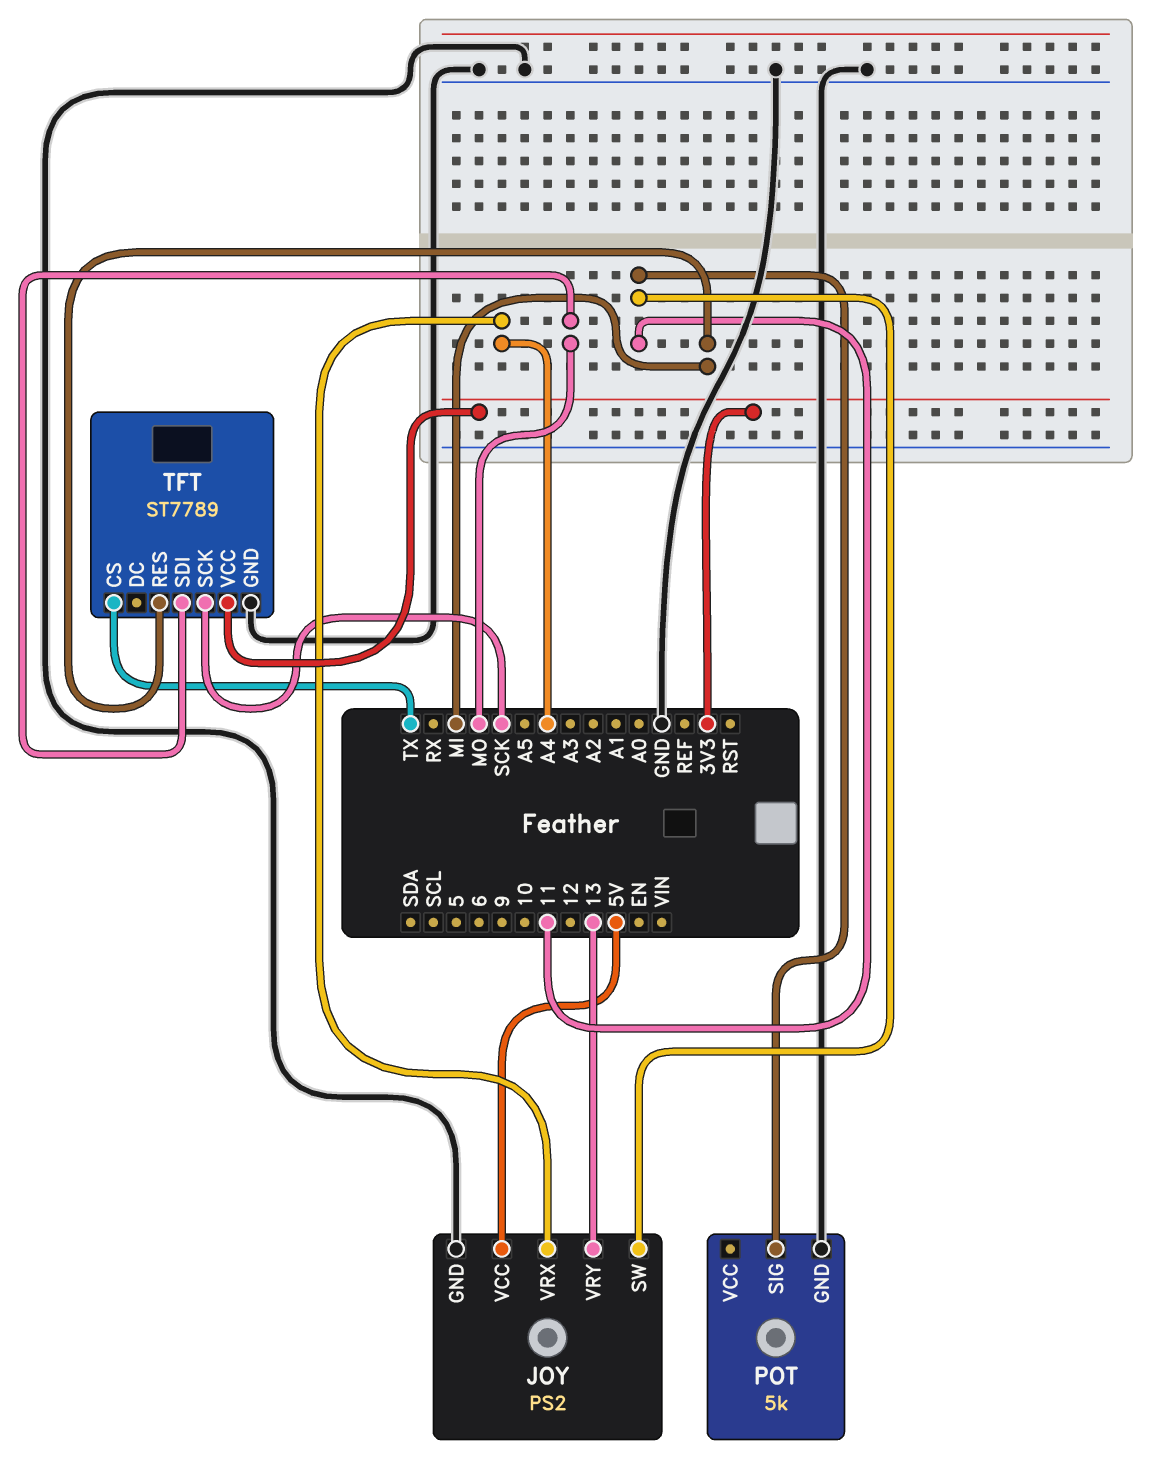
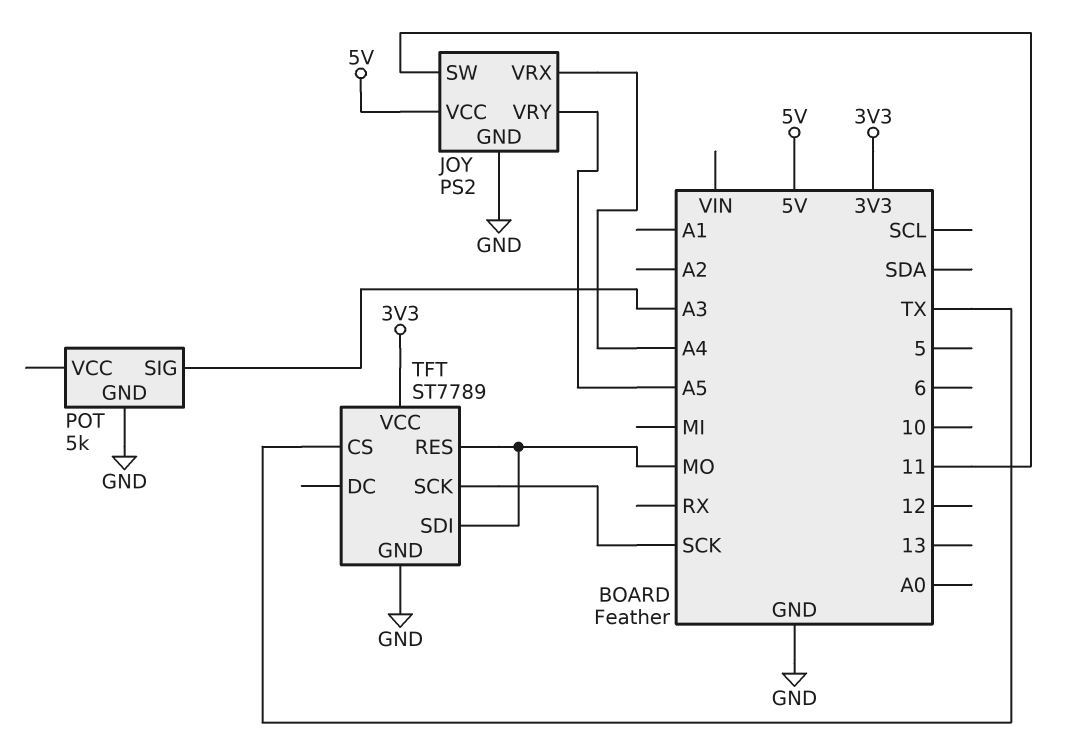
JOY pin VRY: 13 -> A5
POT pin SIG: 11 -> A3
TFT pin RES: MI -> MO

